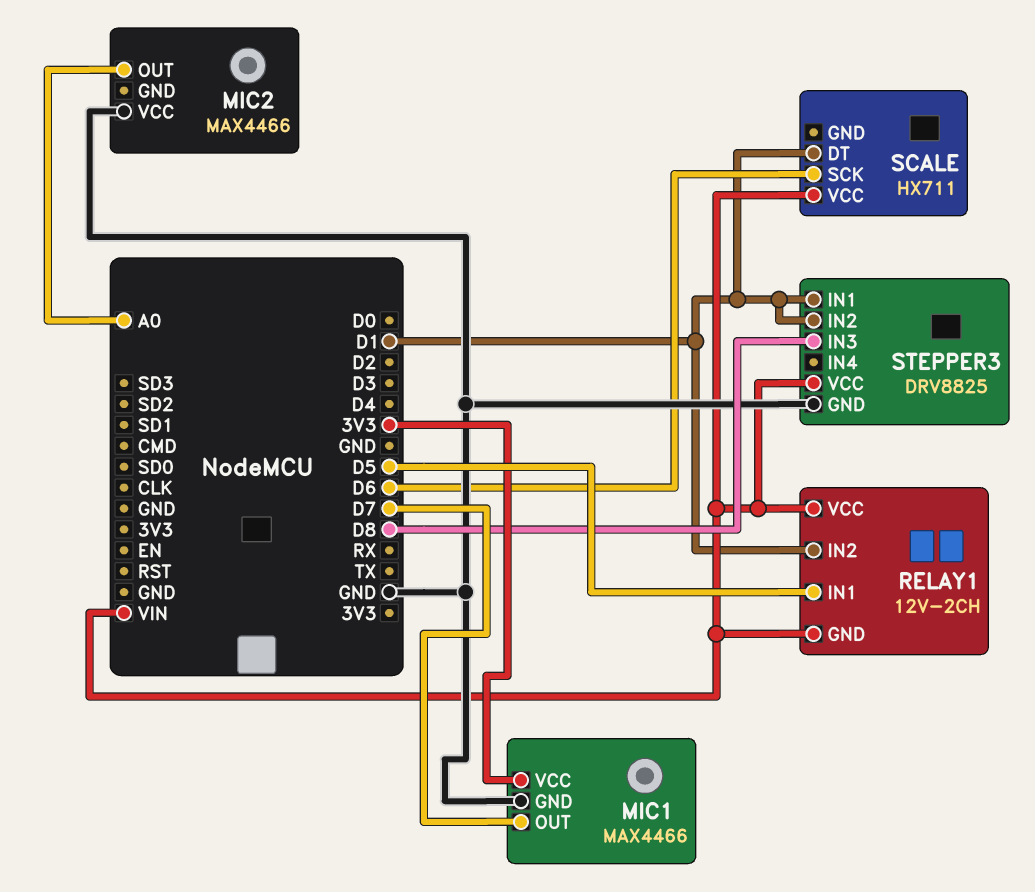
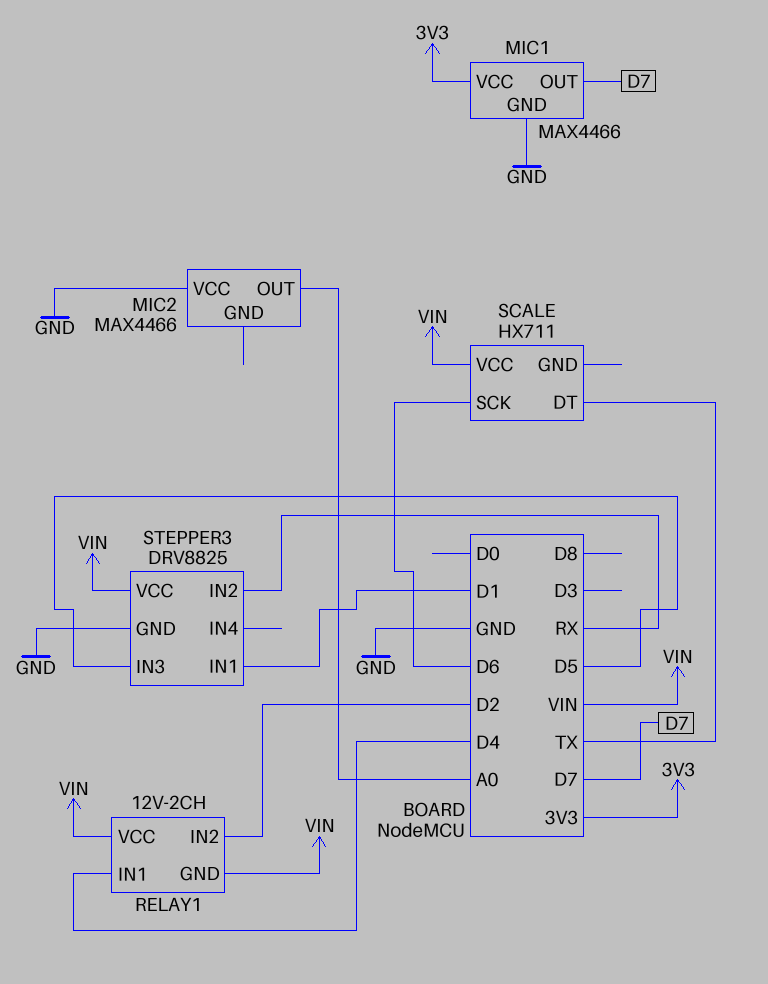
RELAY1 pin IN1: D5 -> D4
RELAY1 pin IN2: D1 -> D2
SCALE pin DT: D1 -> TX
STEPPER3 pin IN2: D1 -> RX
STEPPER3 pin IN3: D8 -> D5

